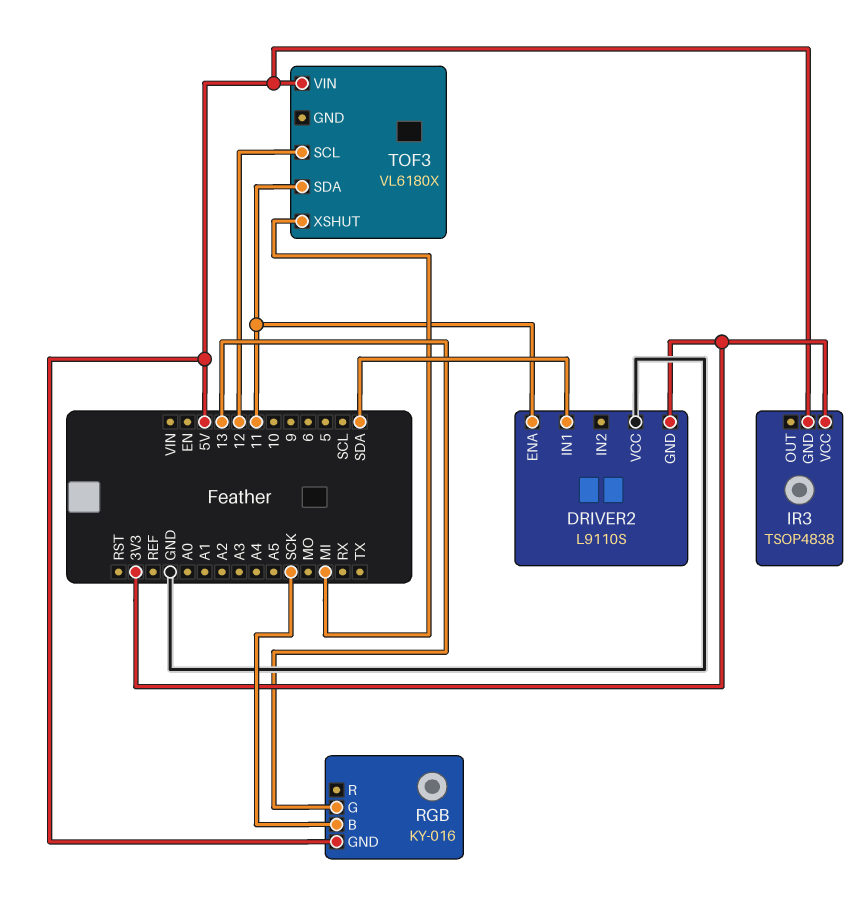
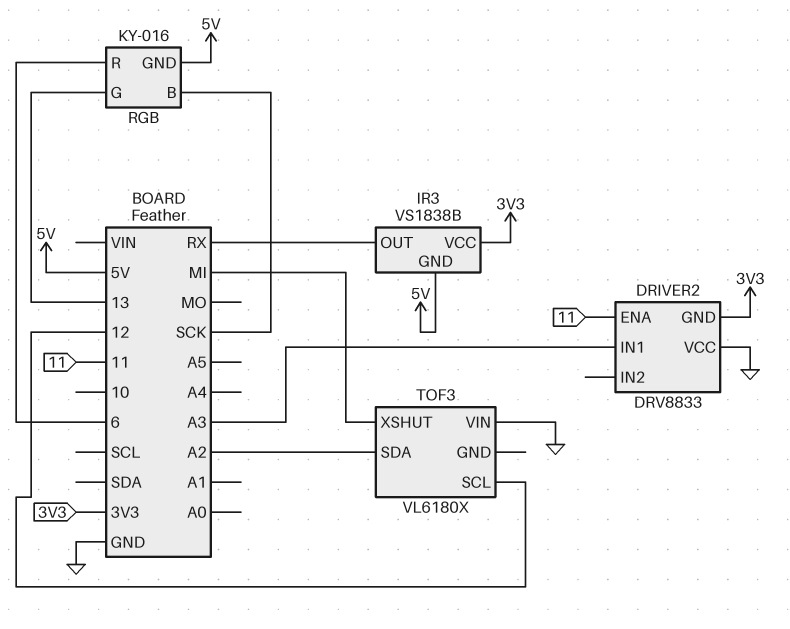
DRIVER2: L9110S -> DRV8833
DRIVER2 pin IN1: SDA -> A3
IR3: TSOP4838 -> VS1838B
IR3 pin OUT: none -> RX
RGB pin R: none -> 6
TOF3 pin SDA: 11 -> A2
TOF3 pin VIN: 5V -> GND

